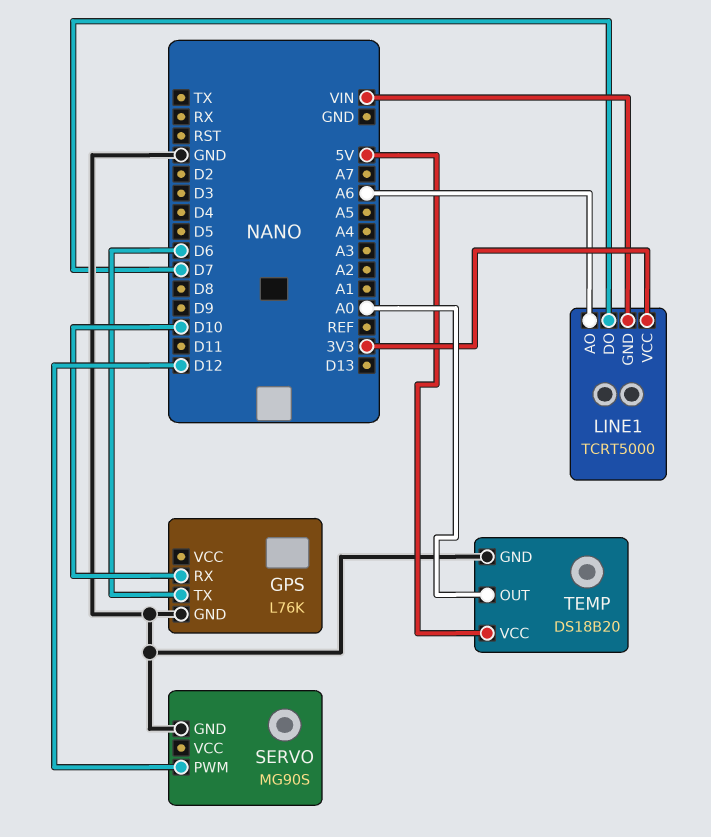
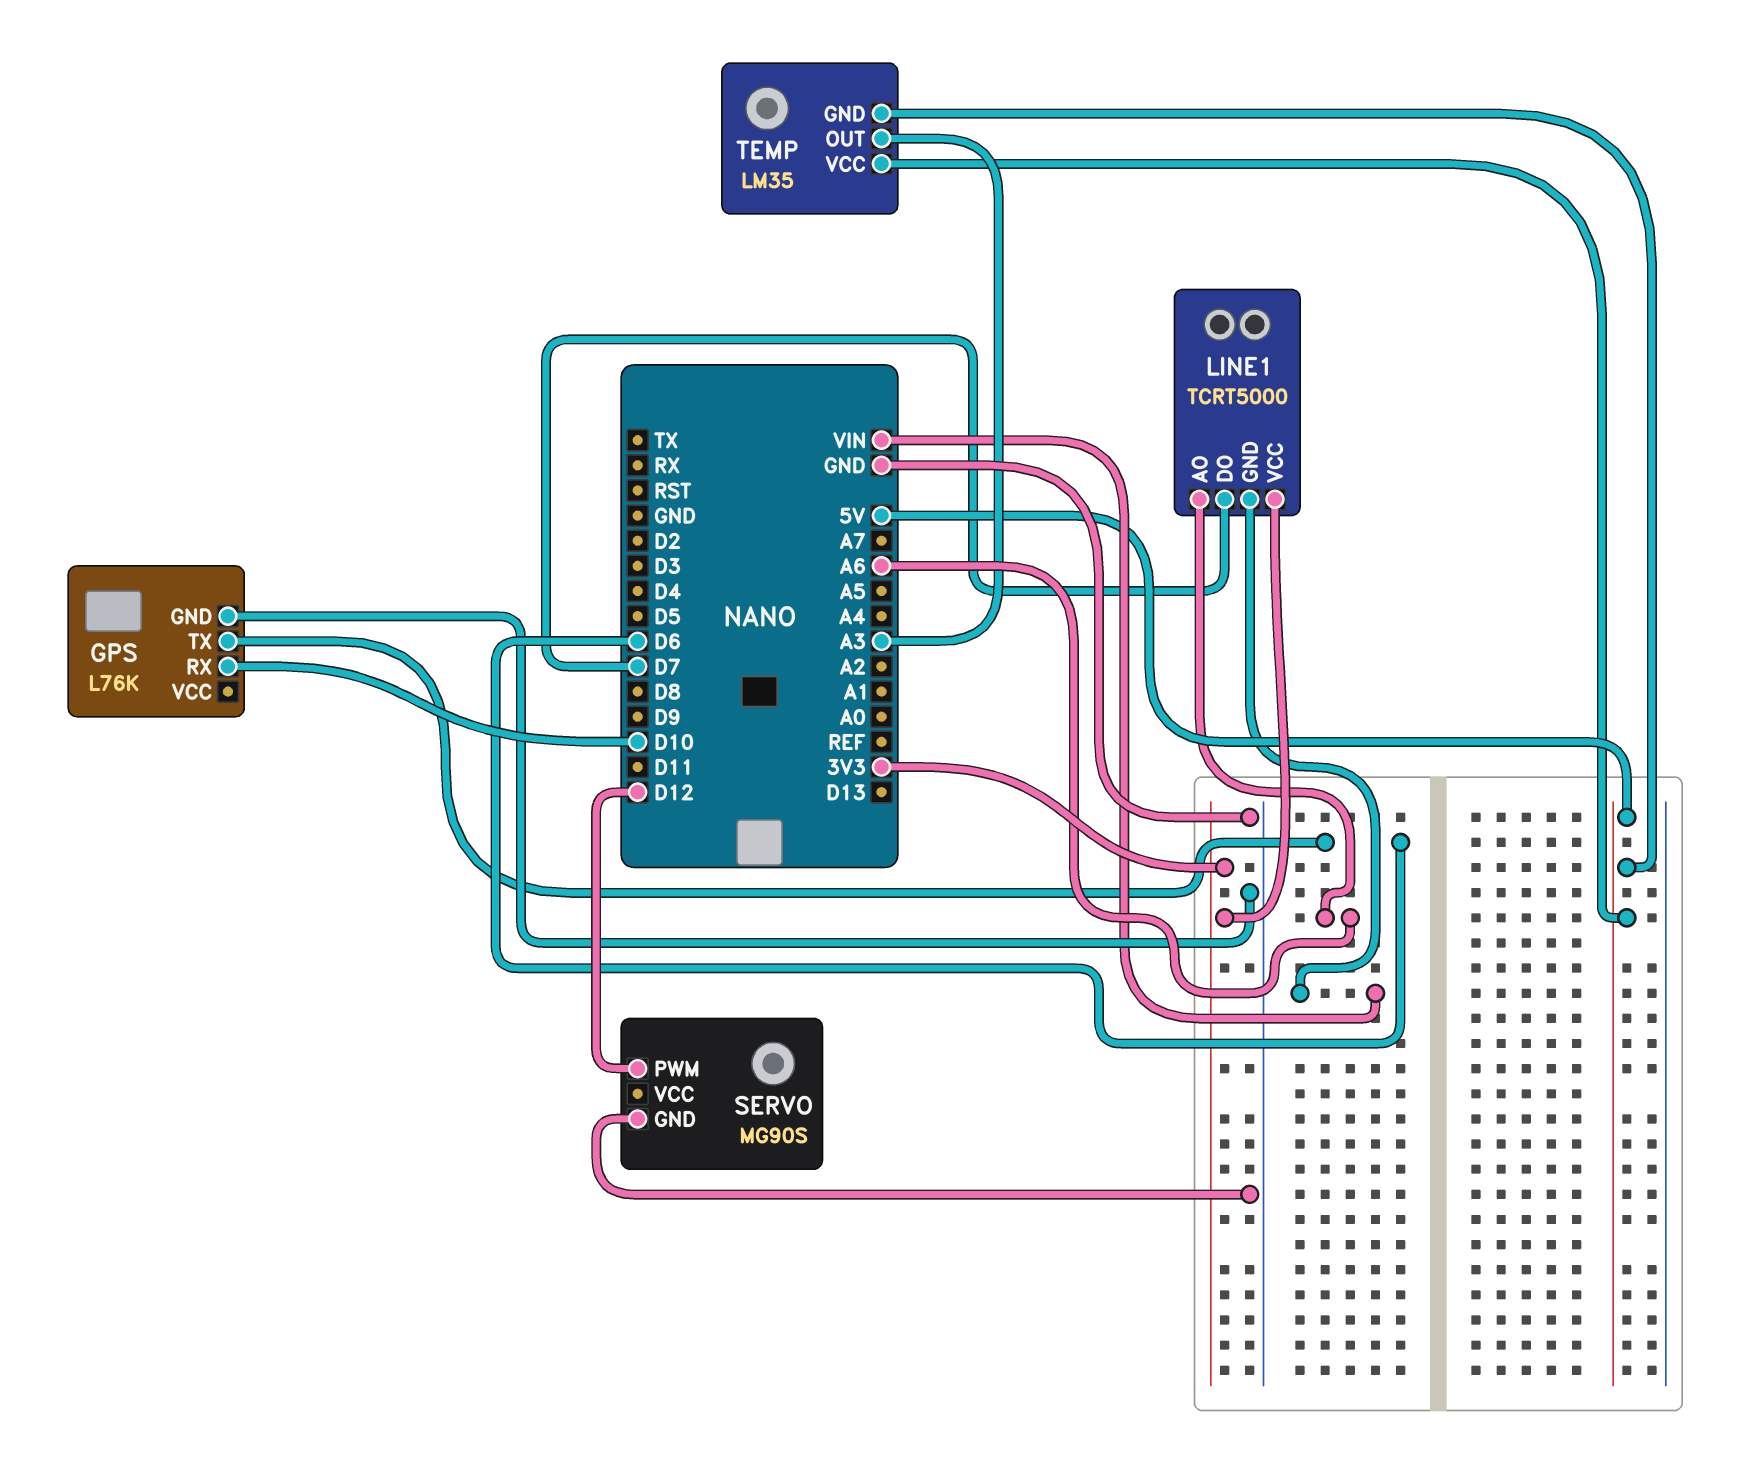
TEMP: DS18B20 -> LM35
TEMP pin GND: GND -> 5V
TEMP pin OUT: A0 -> A3

